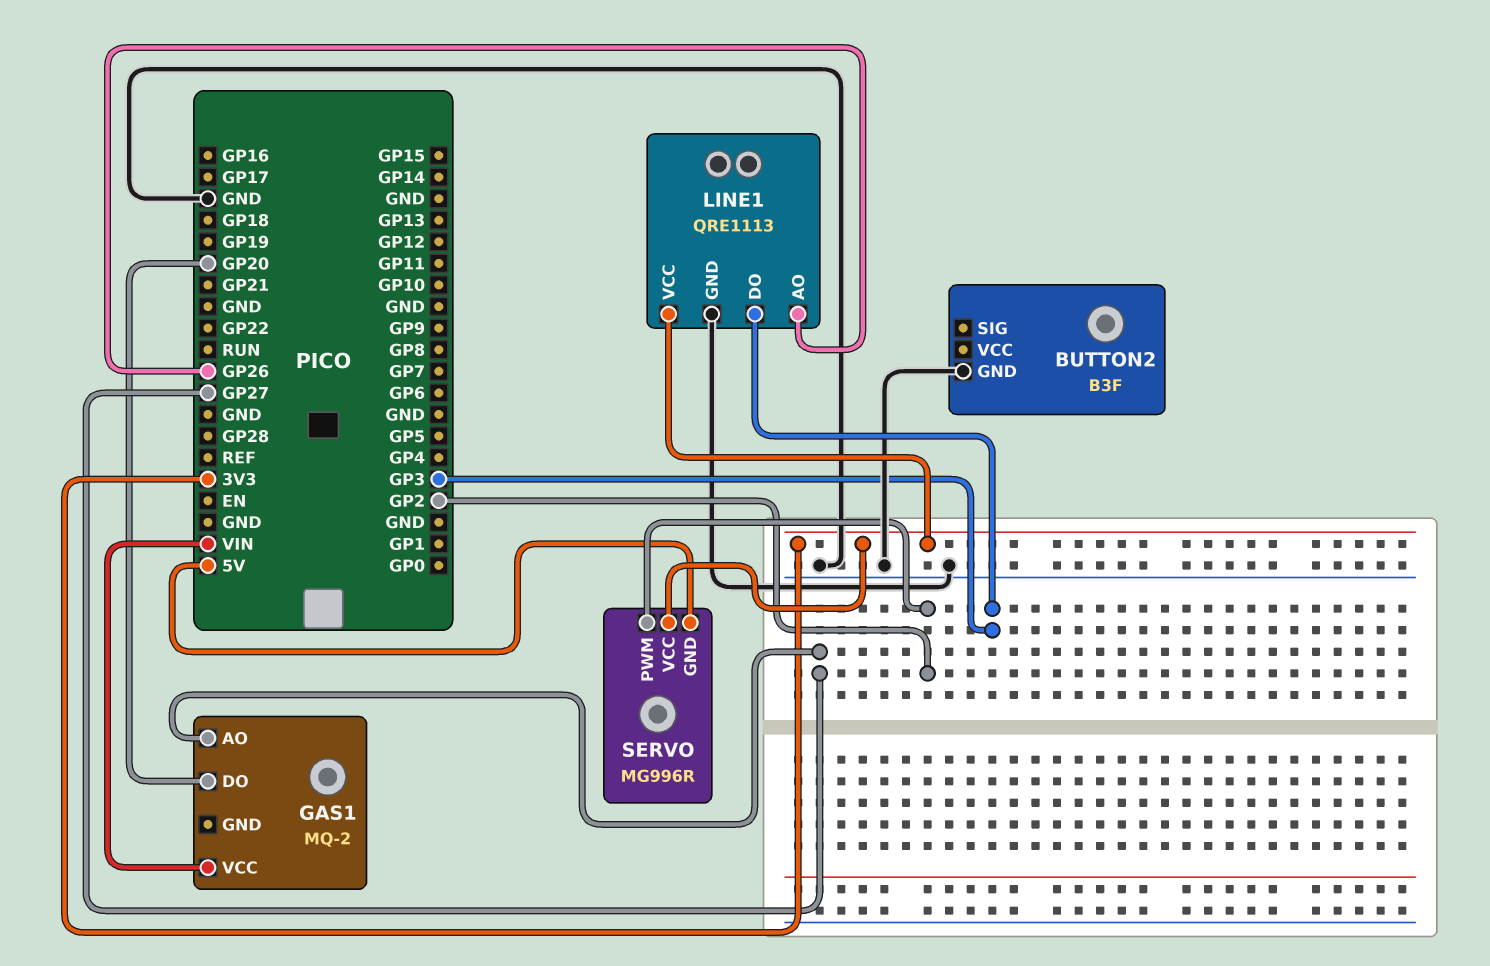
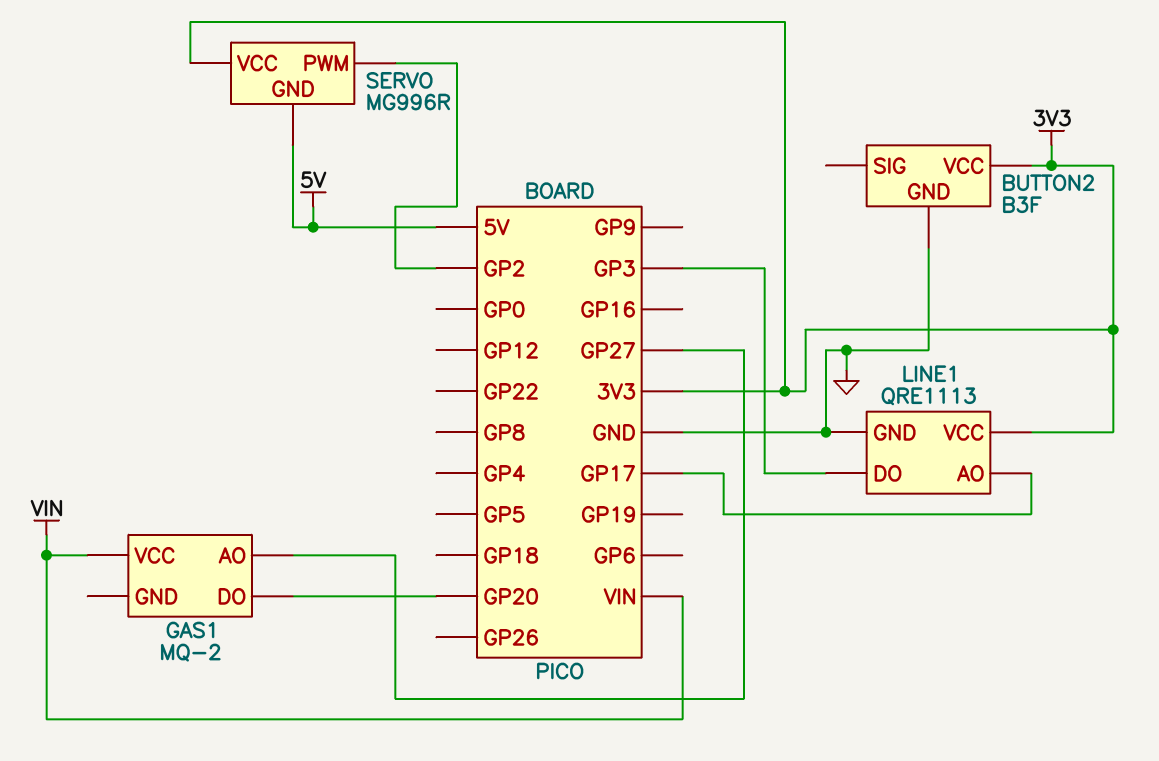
BUTTON2 pin VCC: none -> 3V3
LINE1 pin AO: GP26 -> GP17

